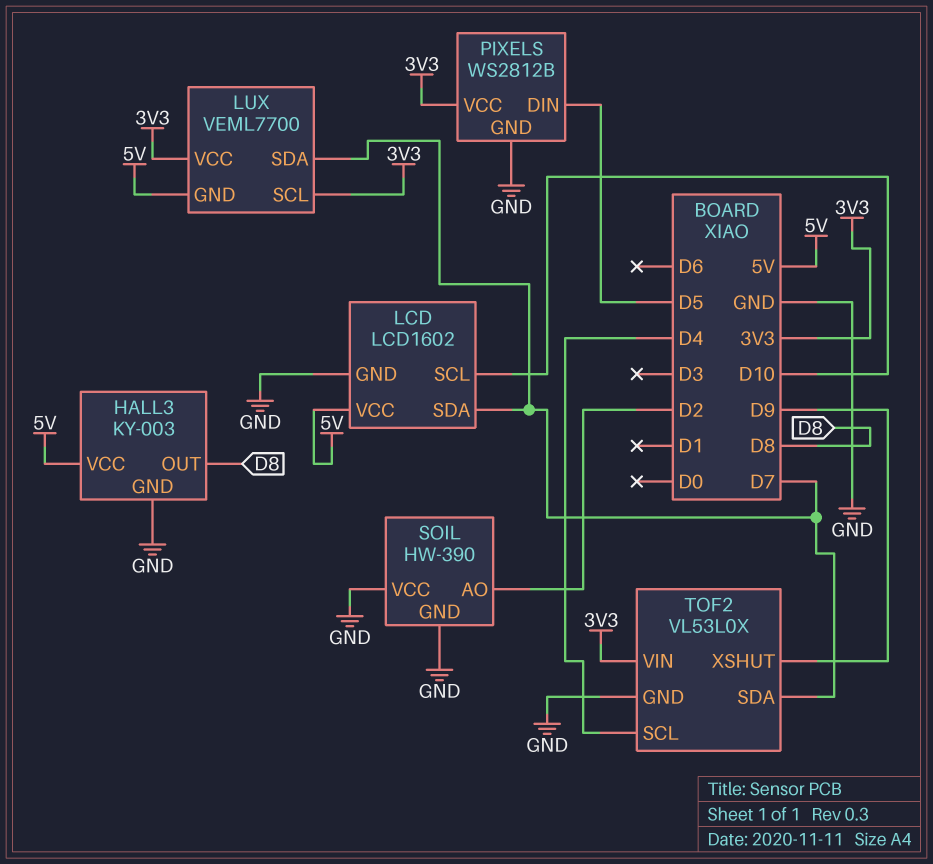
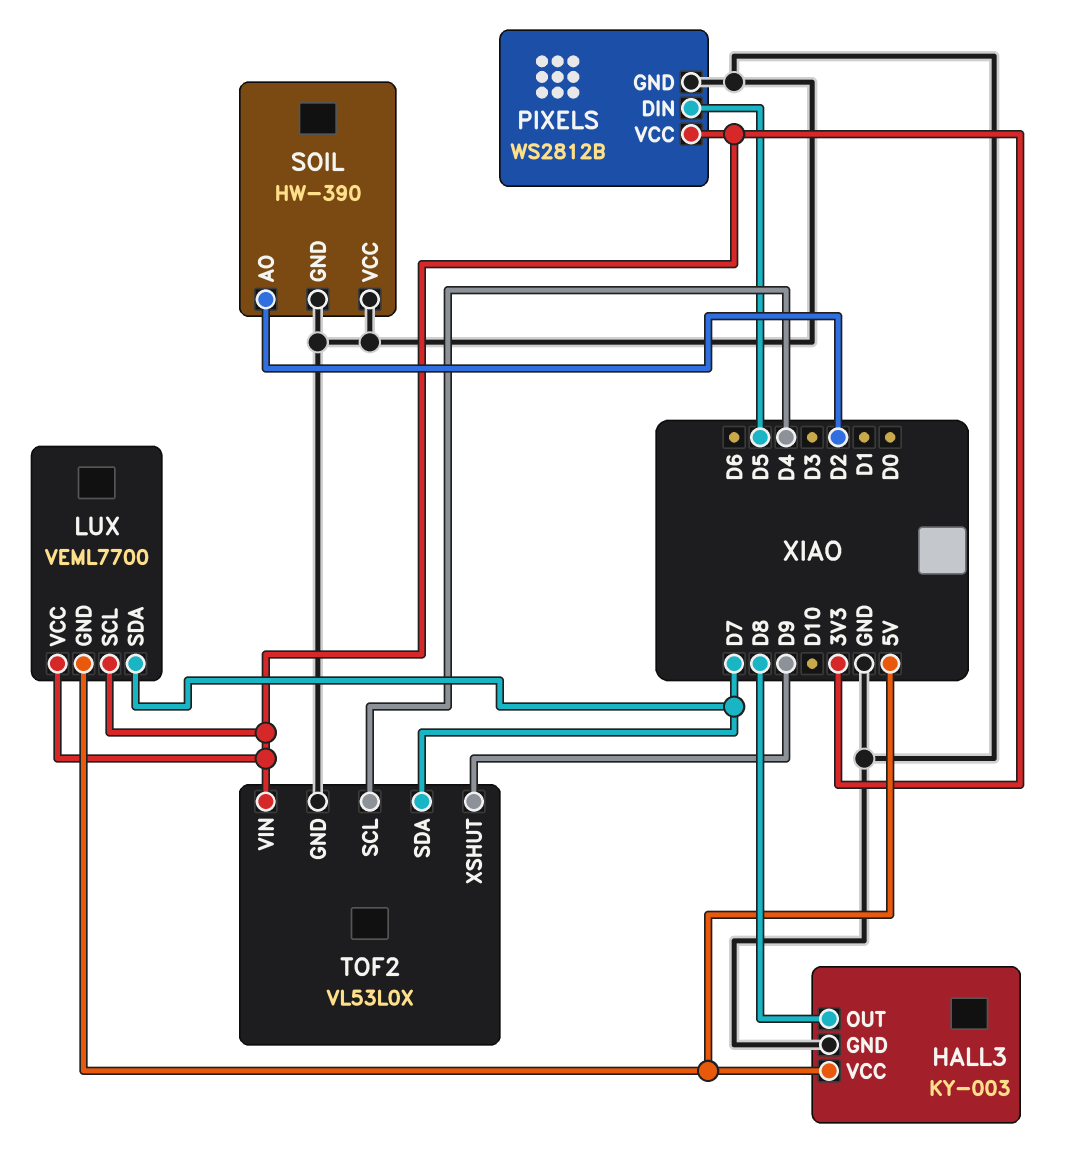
LCD: LCD1602 -> none
LCD pin GND: GND -> none
LCD pin SCL: D10 -> none
LCD pin SDA: D7 -> none
LCD pin VCC: 5V -> none

